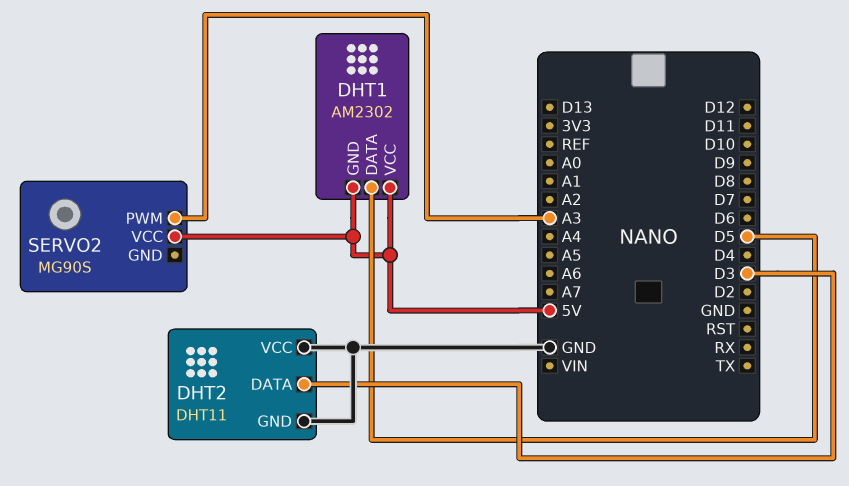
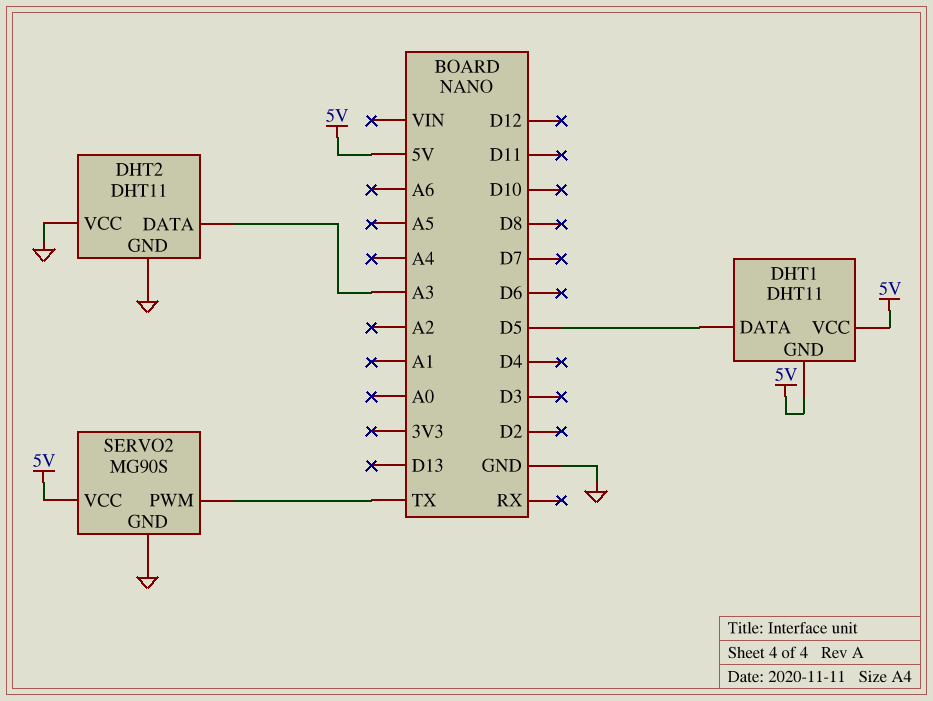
DHT1: AM2302 -> DHT11
DHT2 pin DATA: D3 -> A3
SERVO2 pin GND: none -> GND
SERVO2 pin PWM: A3 -> TX

